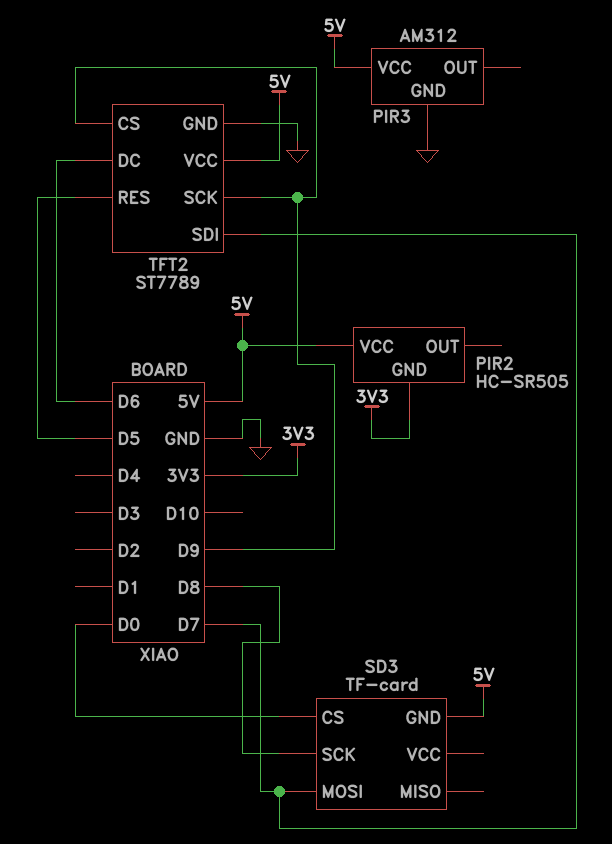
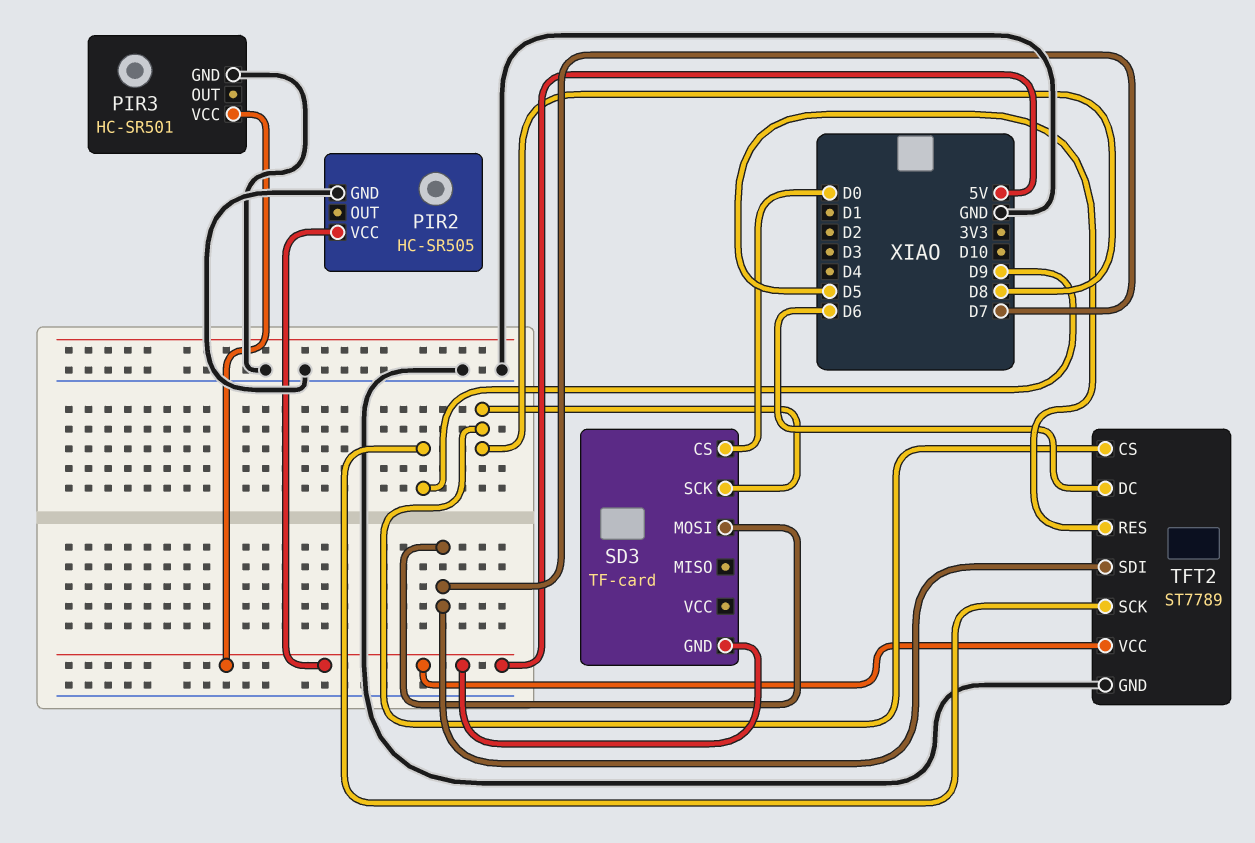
PIR2 pin GND: 3V3 -> GND
PIR3: AM312 -> HC-SR501
TFT2 pin CS: D9 -> D8

